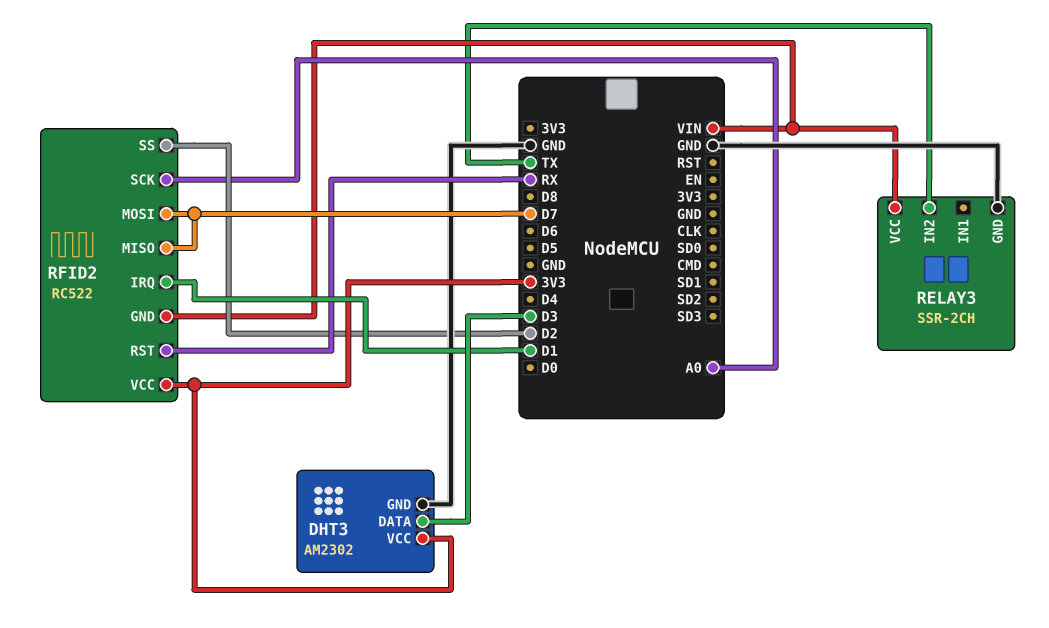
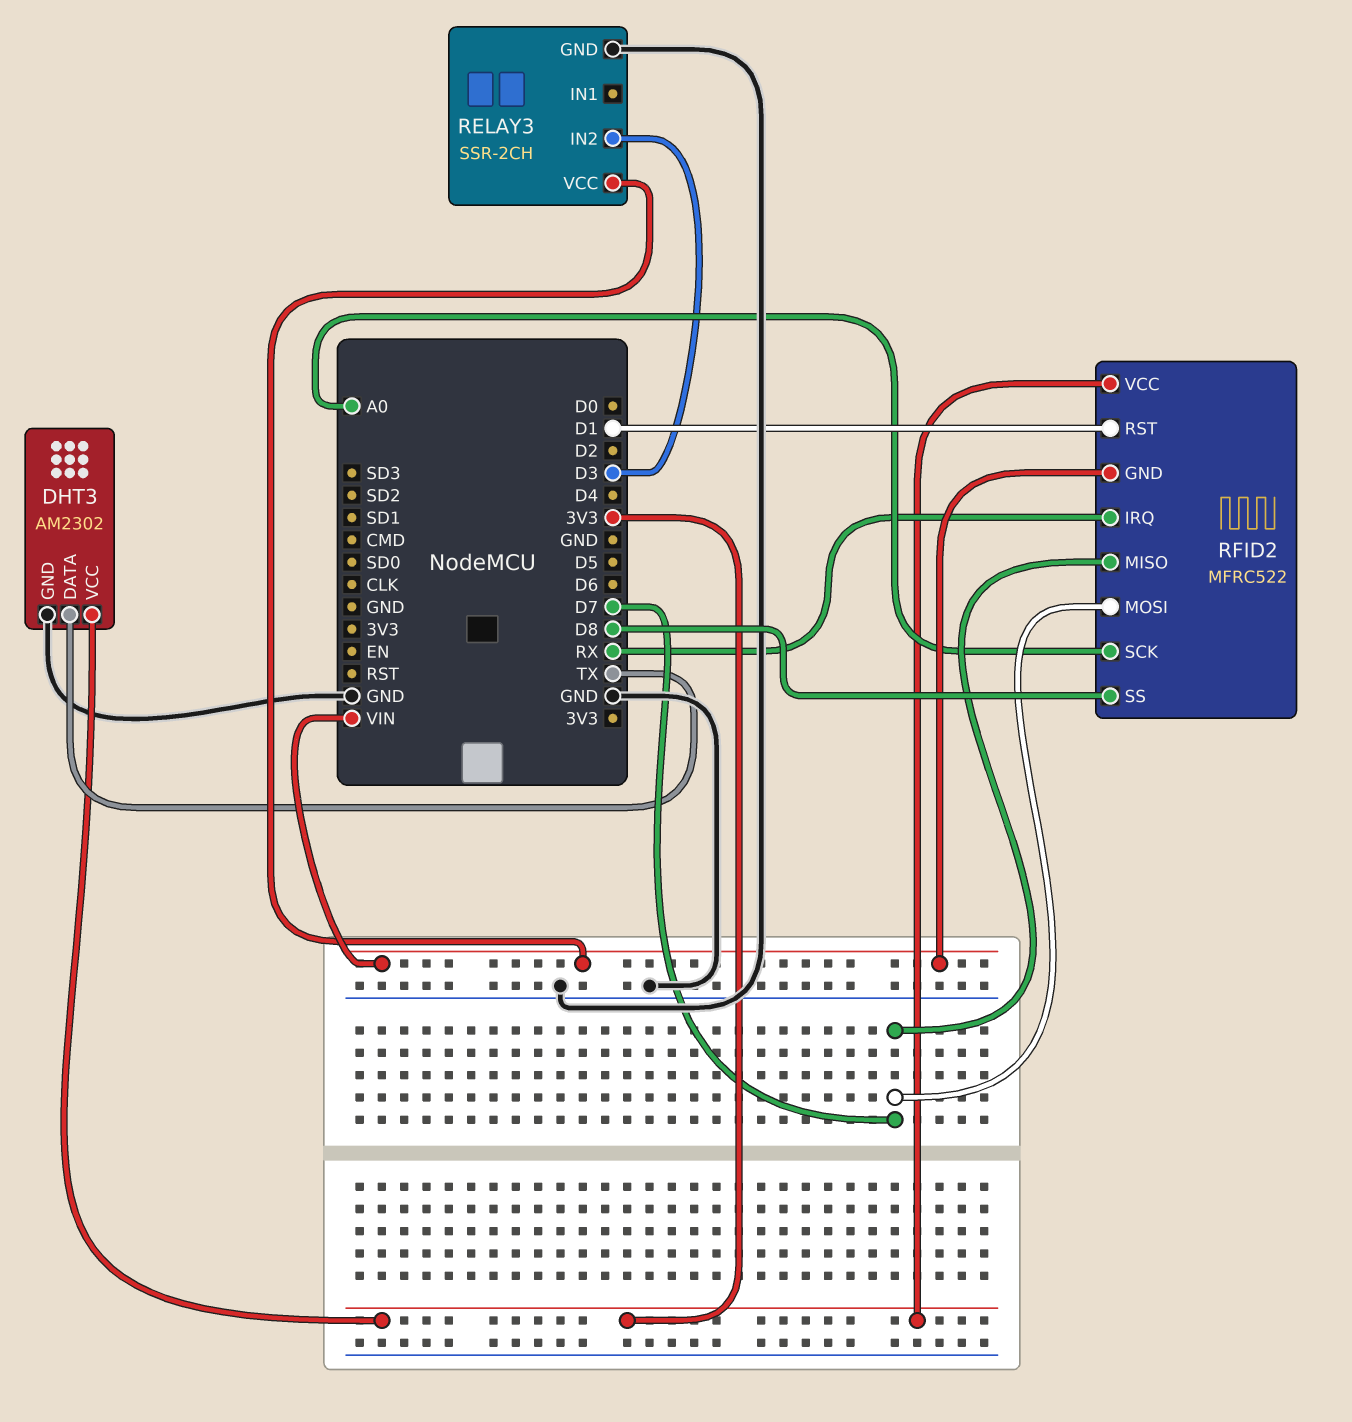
DHT3 pin DATA: D3 -> TX
RELAY3 pin IN2: TX -> D3
RFID2: RC522 -> MFRC522
RFID2 pin IRQ: D1 -> RX
RFID2 pin RST: RX -> D1
RFID2 pin SS: D2 -> D8

